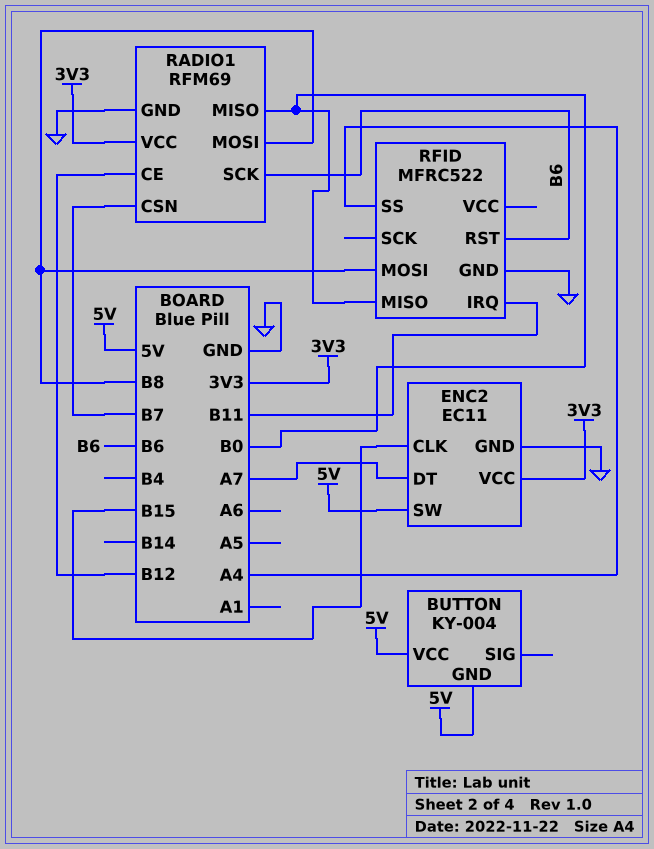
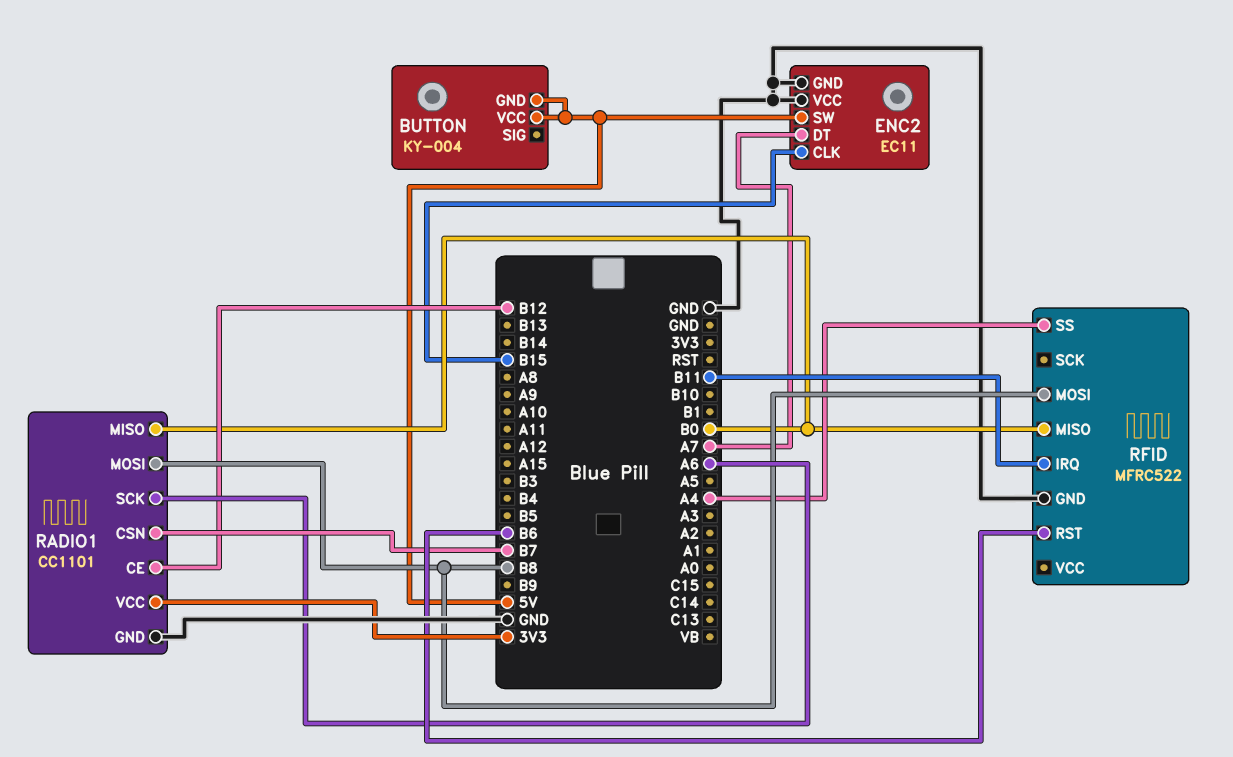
ENC2 pin VCC: 3V3 -> GND
RADIO1: RFM69 -> CC1101
RADIO1 pin SCK: B6 -> A6

